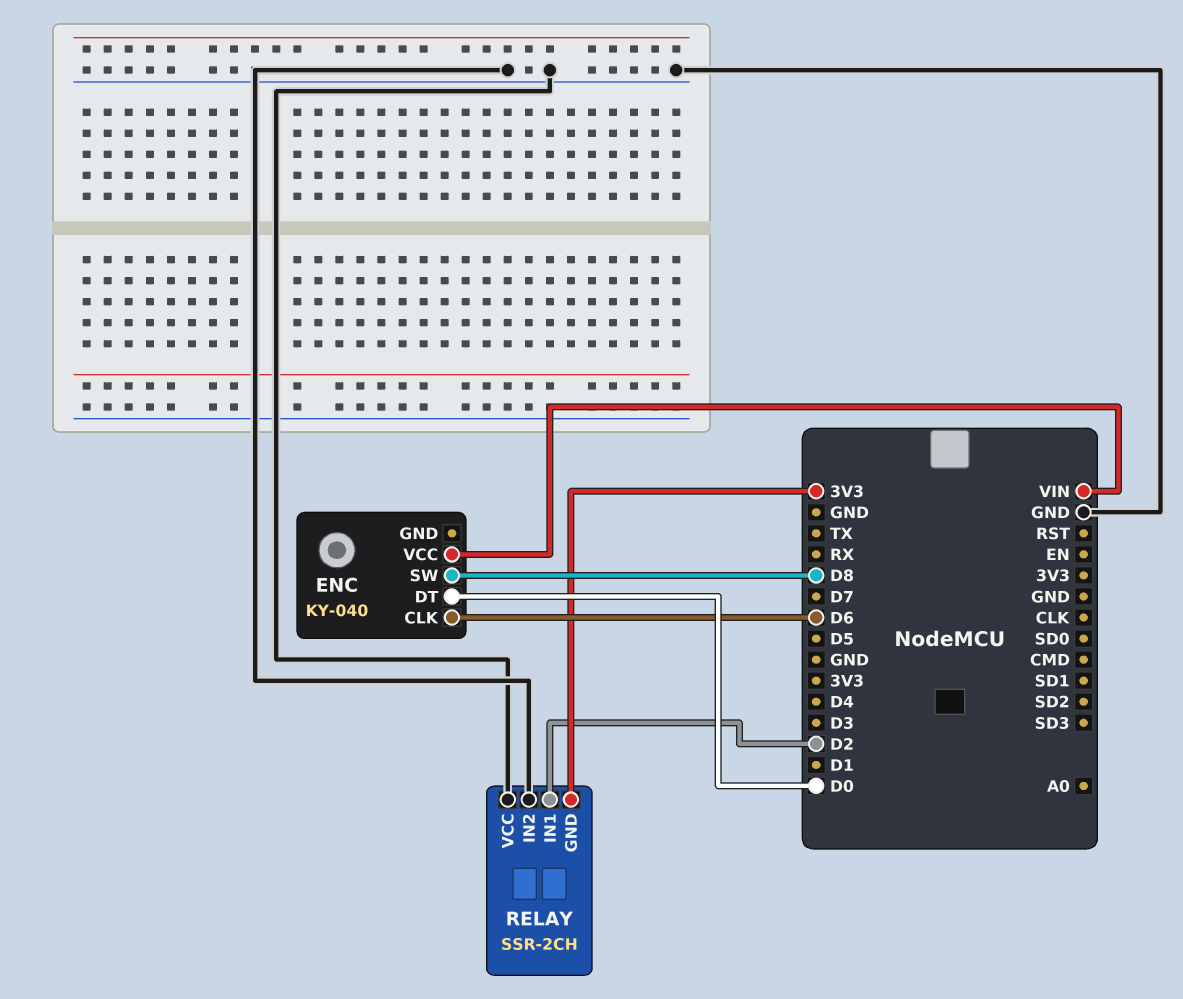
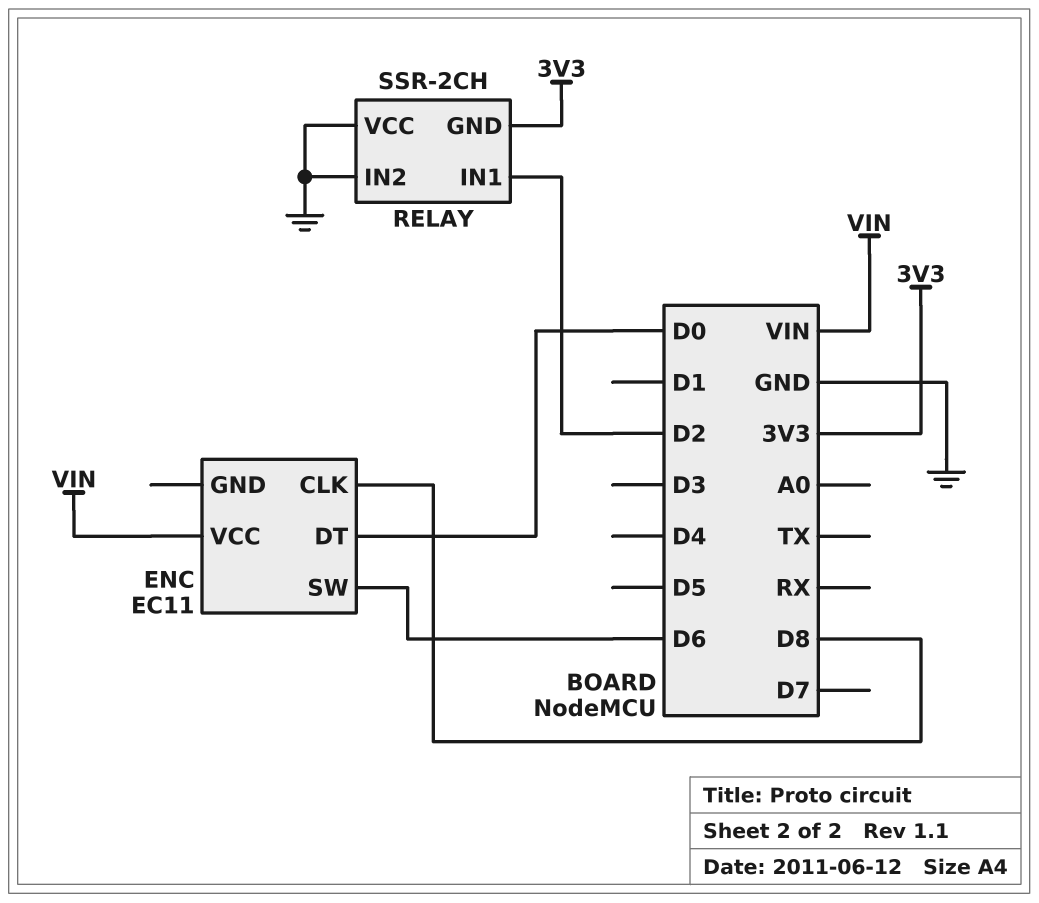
ENC: KY-040 -> EC11
ENC pin CLK: D6 -> D8
ENC pin SW: D8 -> D6

